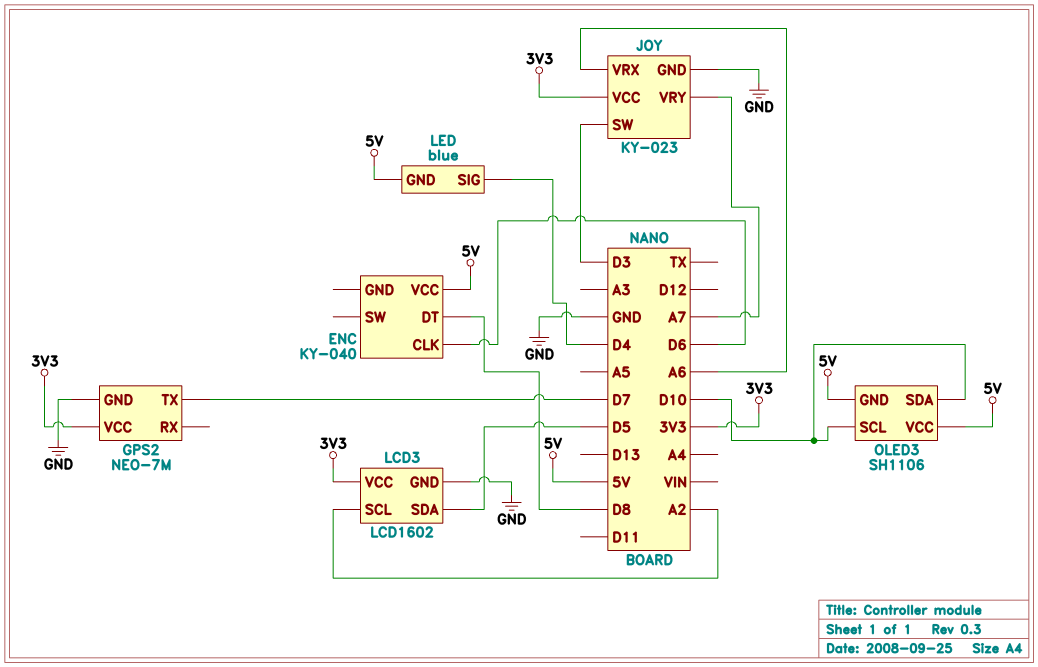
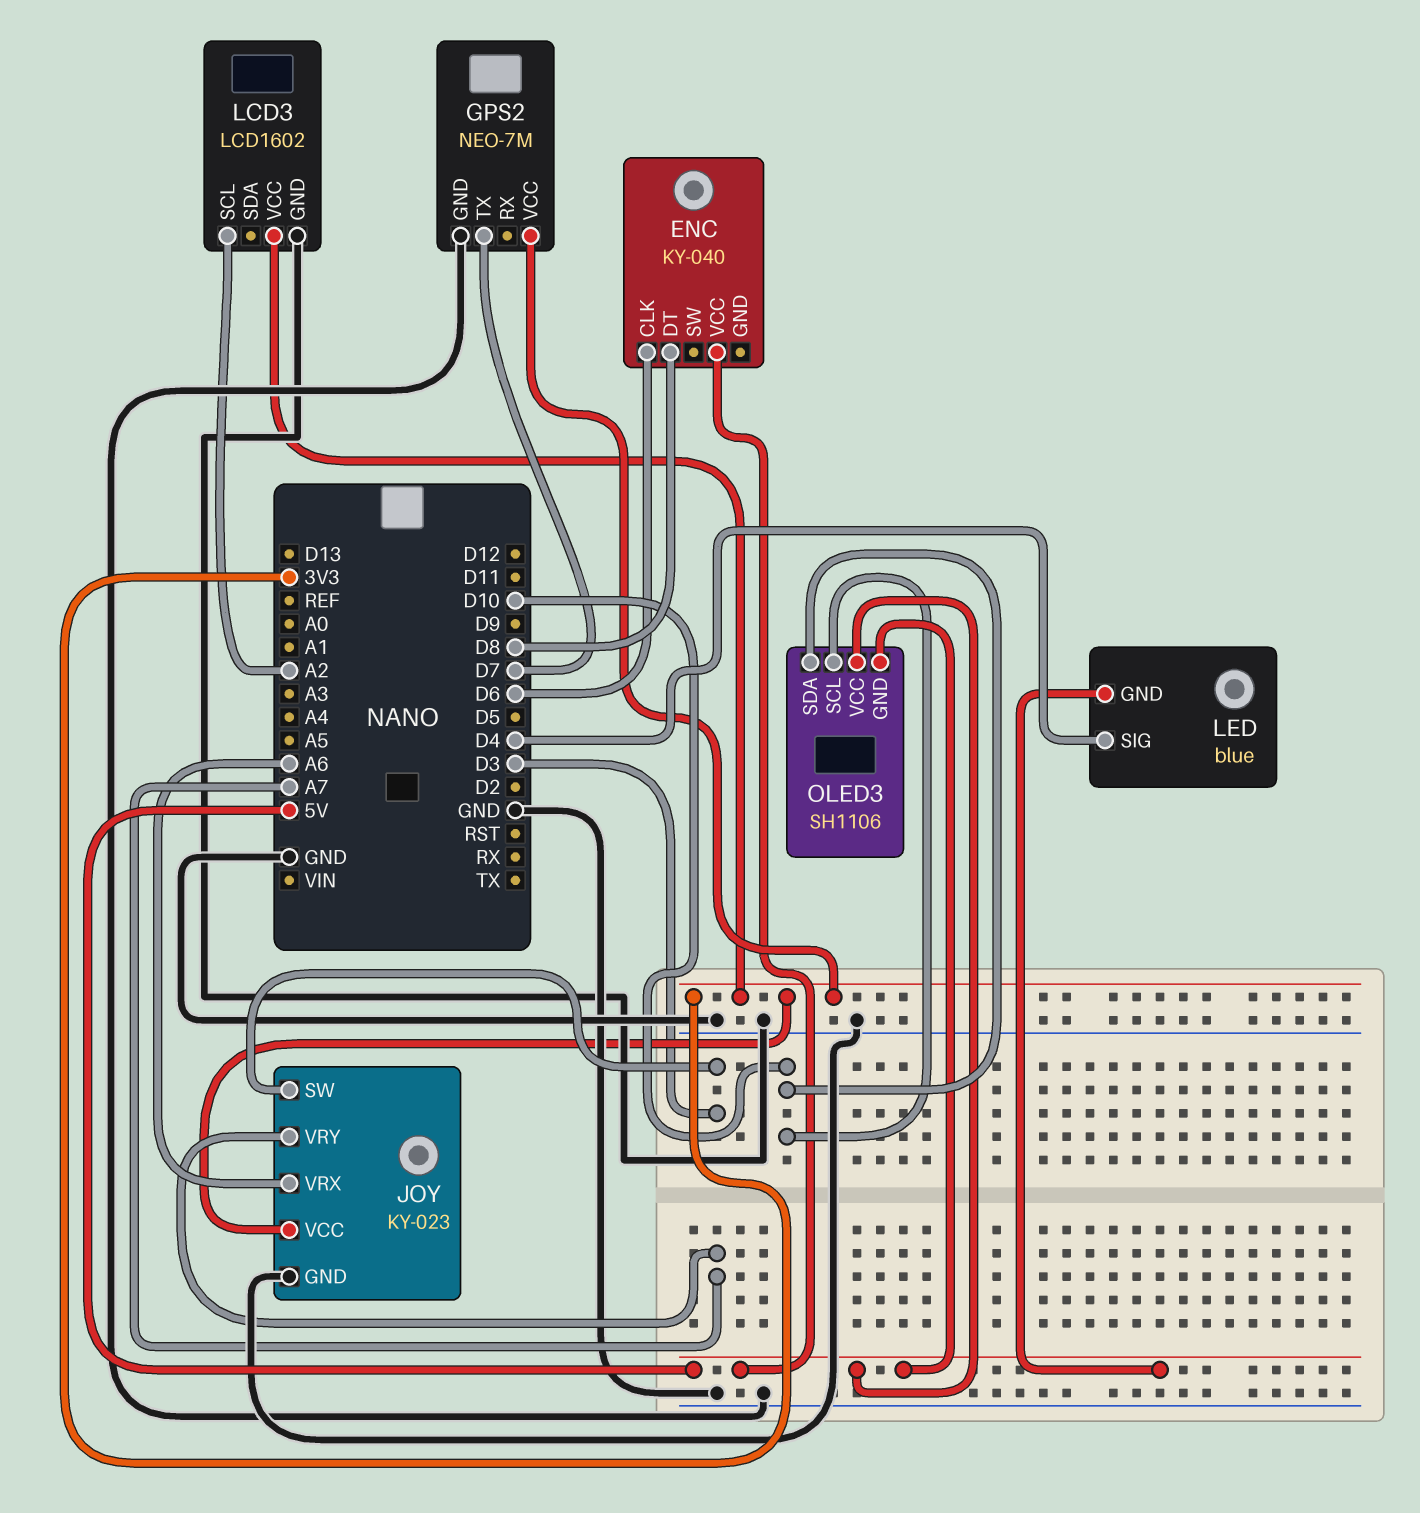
LCD3 pin SDA: D5 -> none

